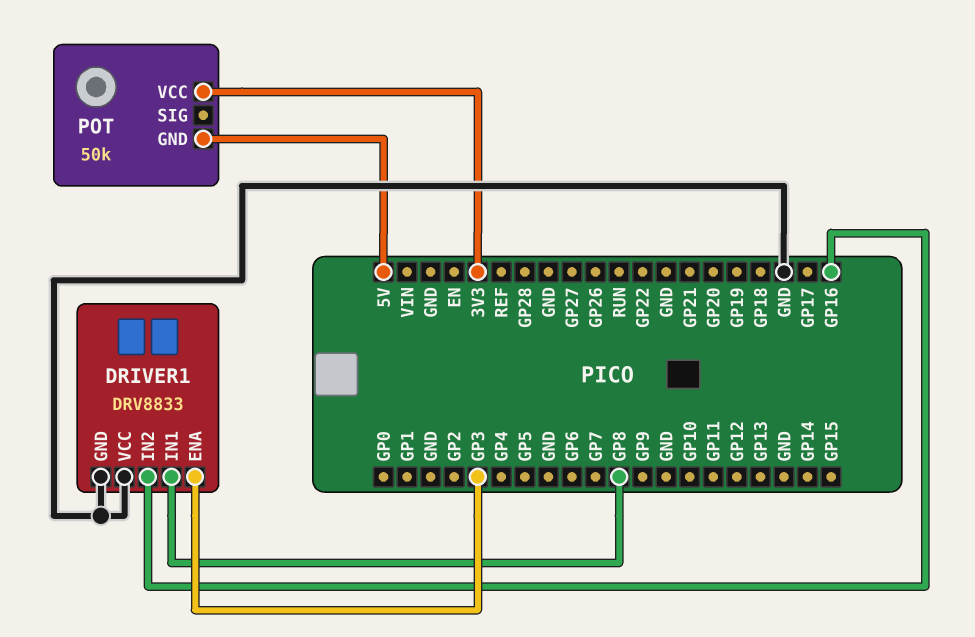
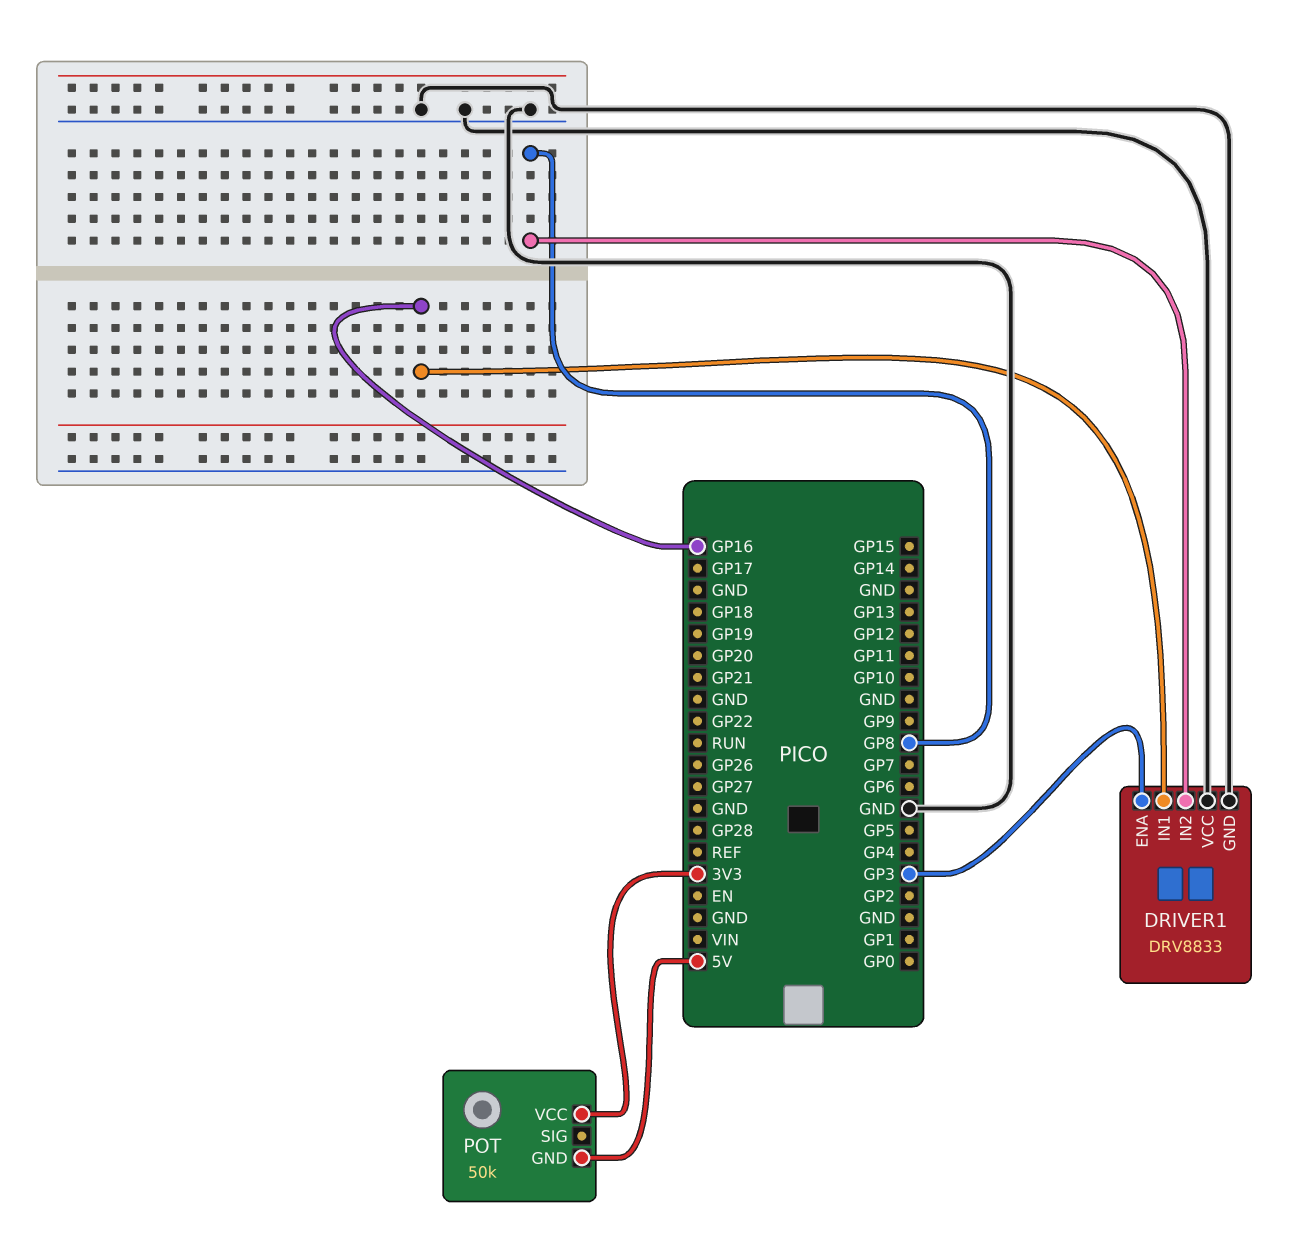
DRIVER1 pin IN1: GP8 -> GP16
DRIVER1 pin IN2: GP16 -> GP8

